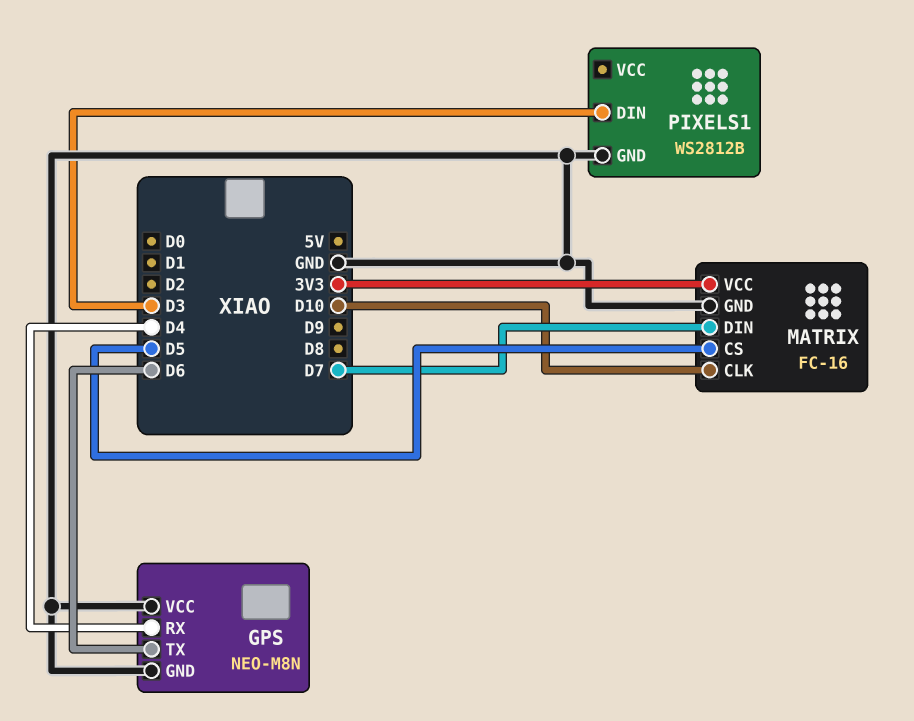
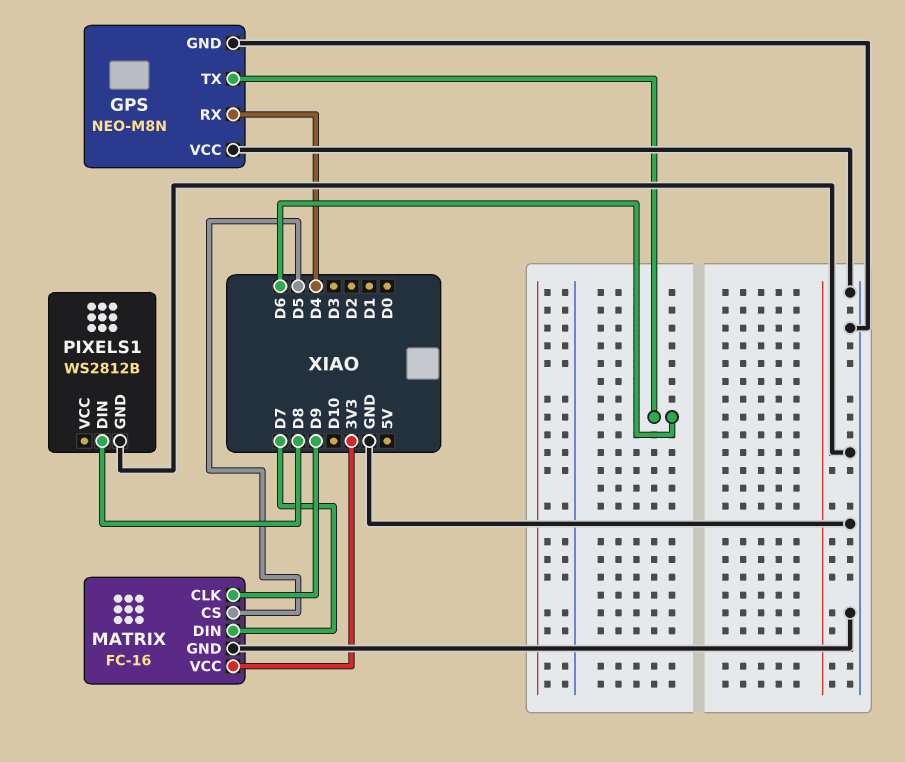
MATRIX pin CLK: D10 -> D9
PIXELS1 pin DIN: D3 -> D8

